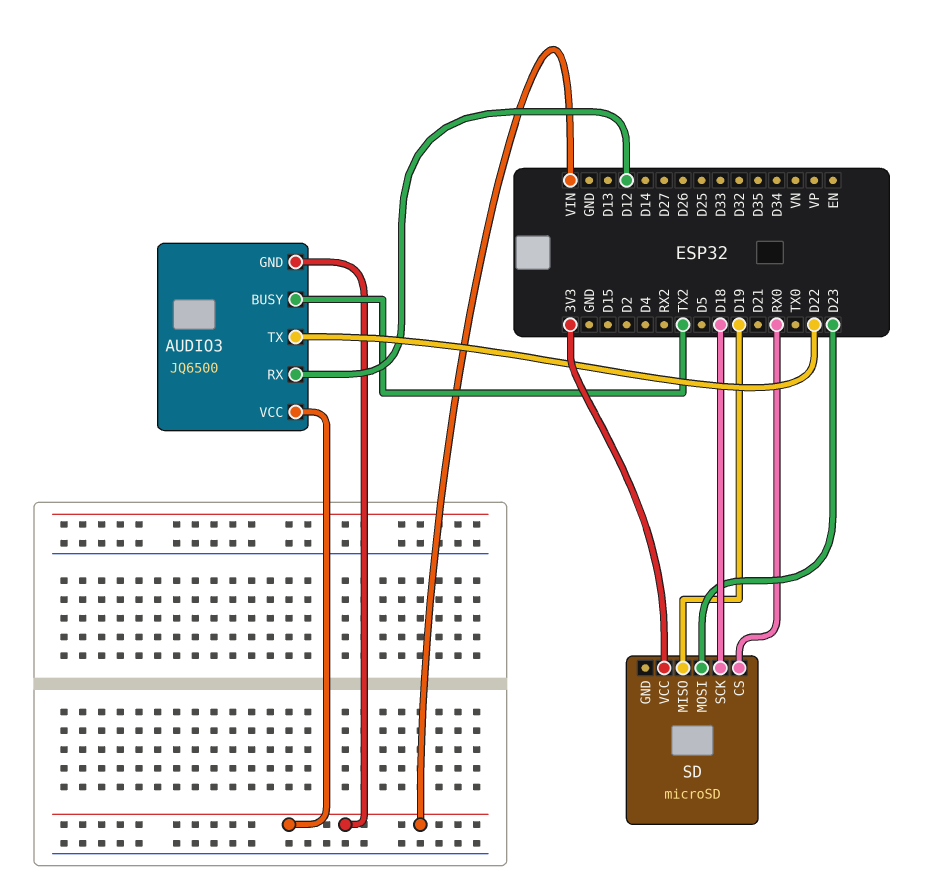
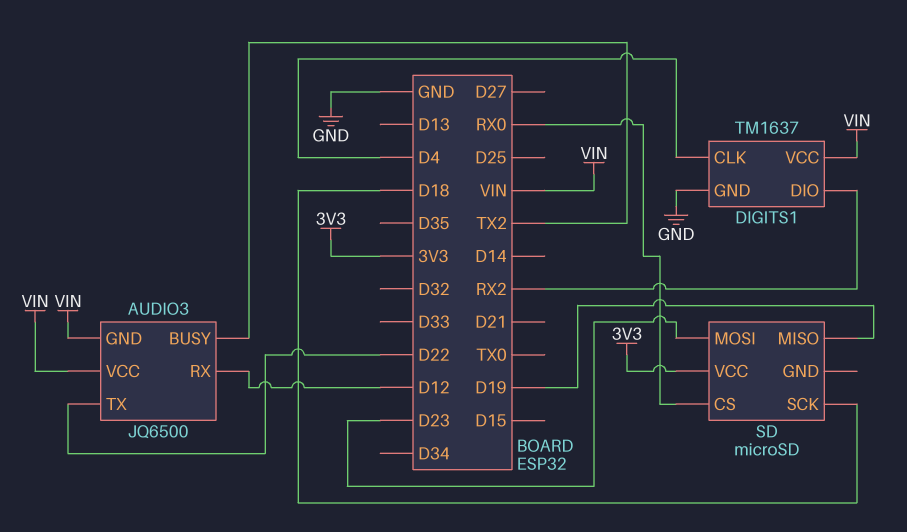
DIGITS1: none -> TM1637
DIGITS1 pin CLK: none -> D4
DIGITS1 pin DIO: none -> RX2
DIGITS1 pin GND: none -> GND
DIGITS1 pin VCC: none -> VIN

